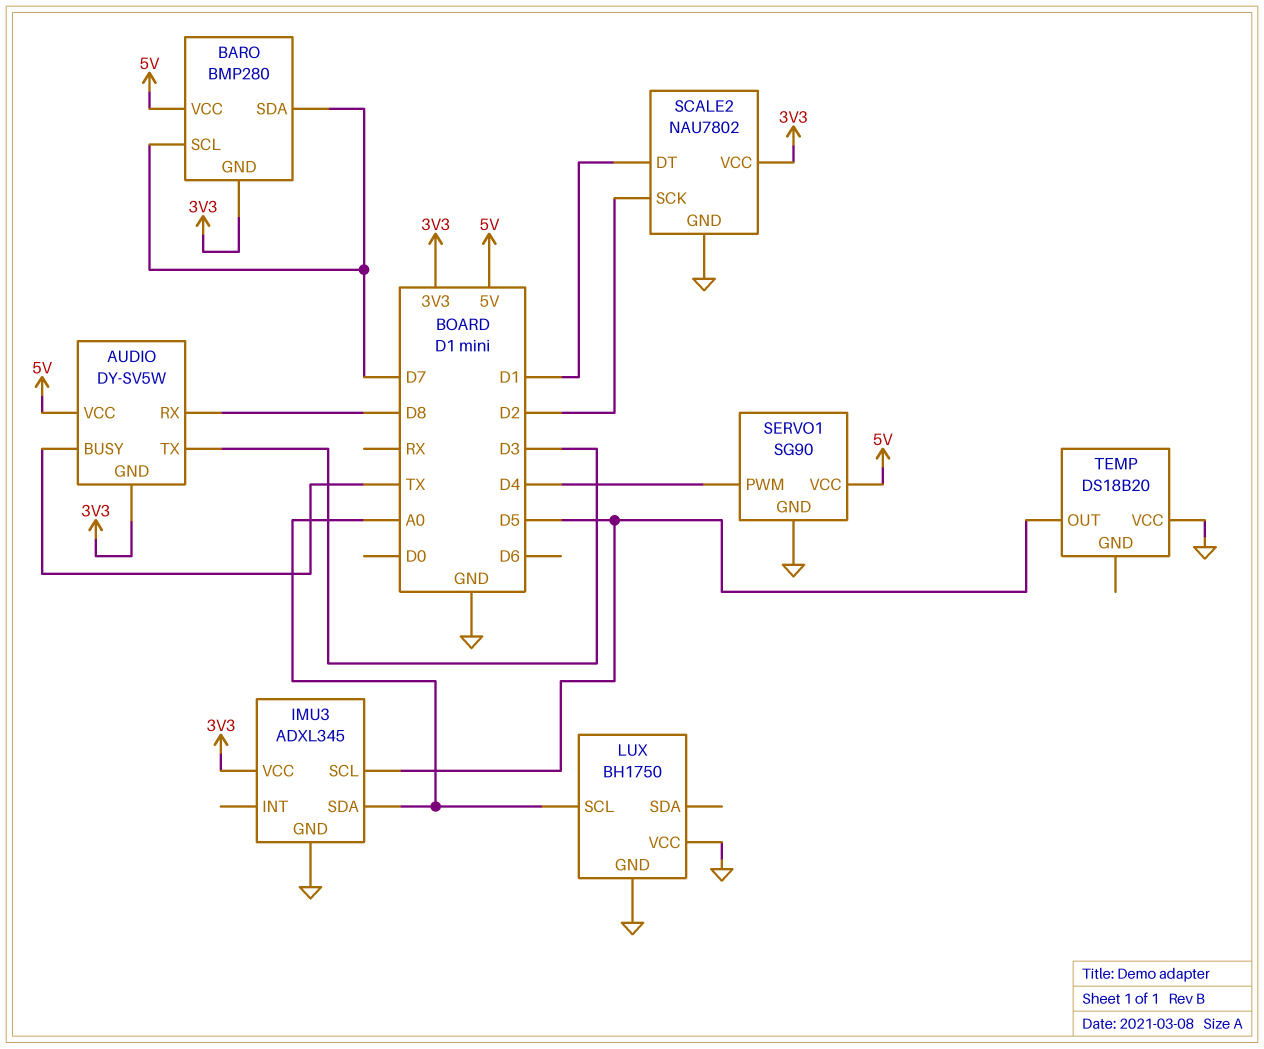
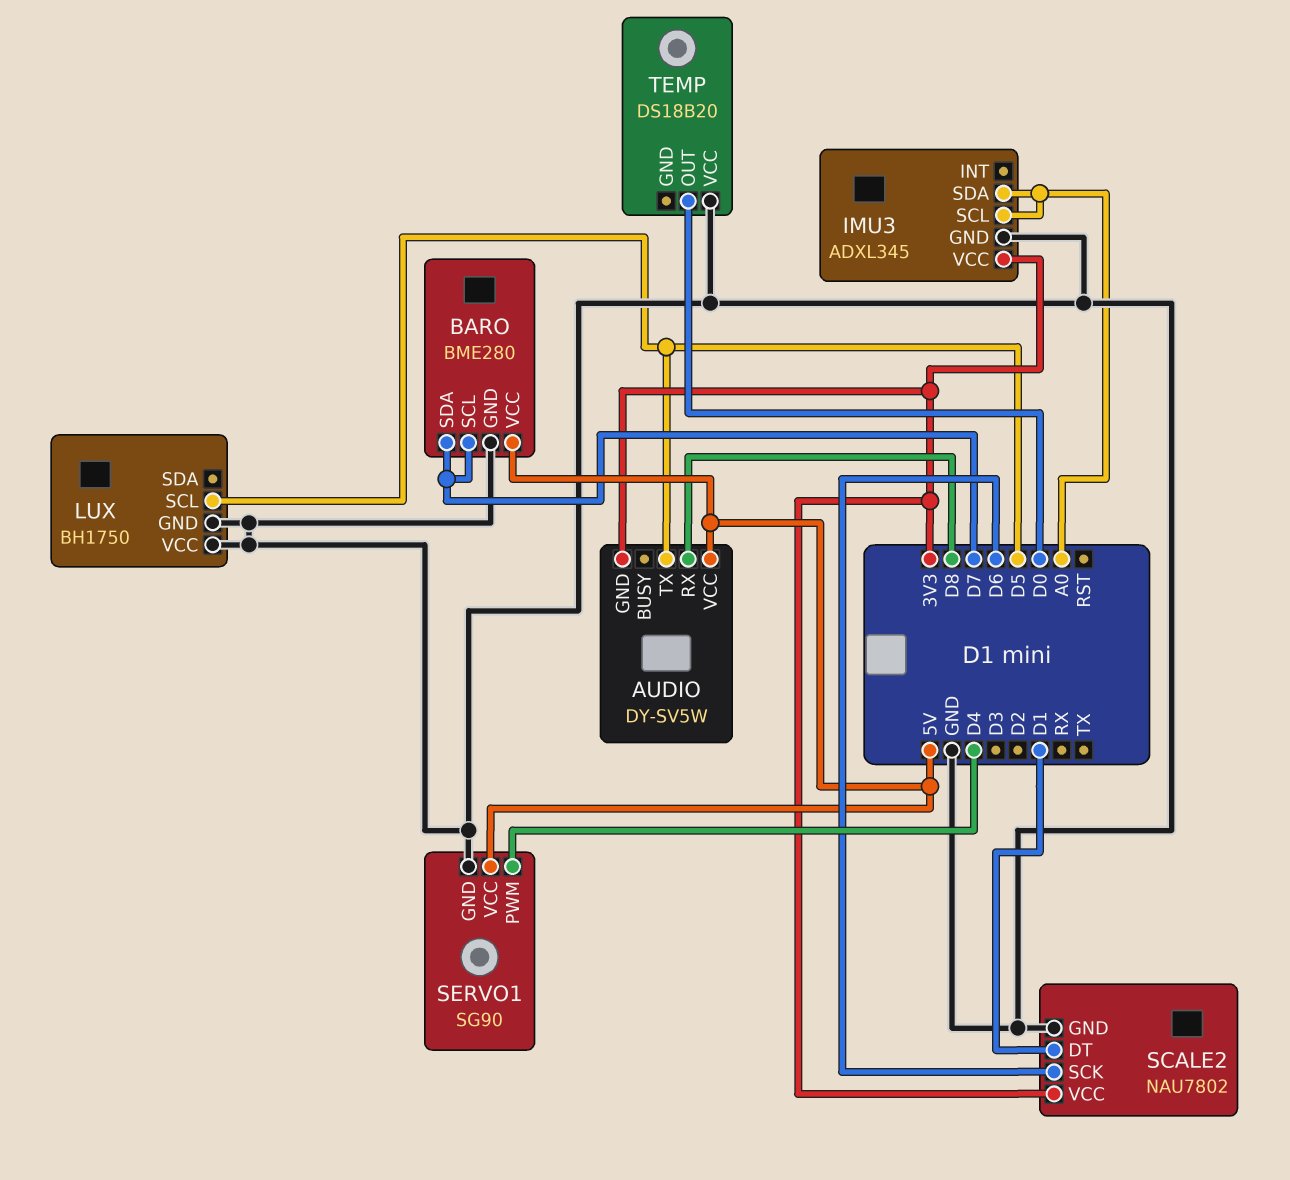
AUDIO pin BUSY: TX -> none
AUDIO pin TX: D3 -> D5
BARO: BMP280 -> BME280
BARO pin GND: 3V3 -> GND
IMU3 pin SCL: D5 -> A0
LUX pin SCL: A0 -> D5
SCALE2 pin SCK: D2 -> D6
TEMP pin OUT: D5 -> D0

